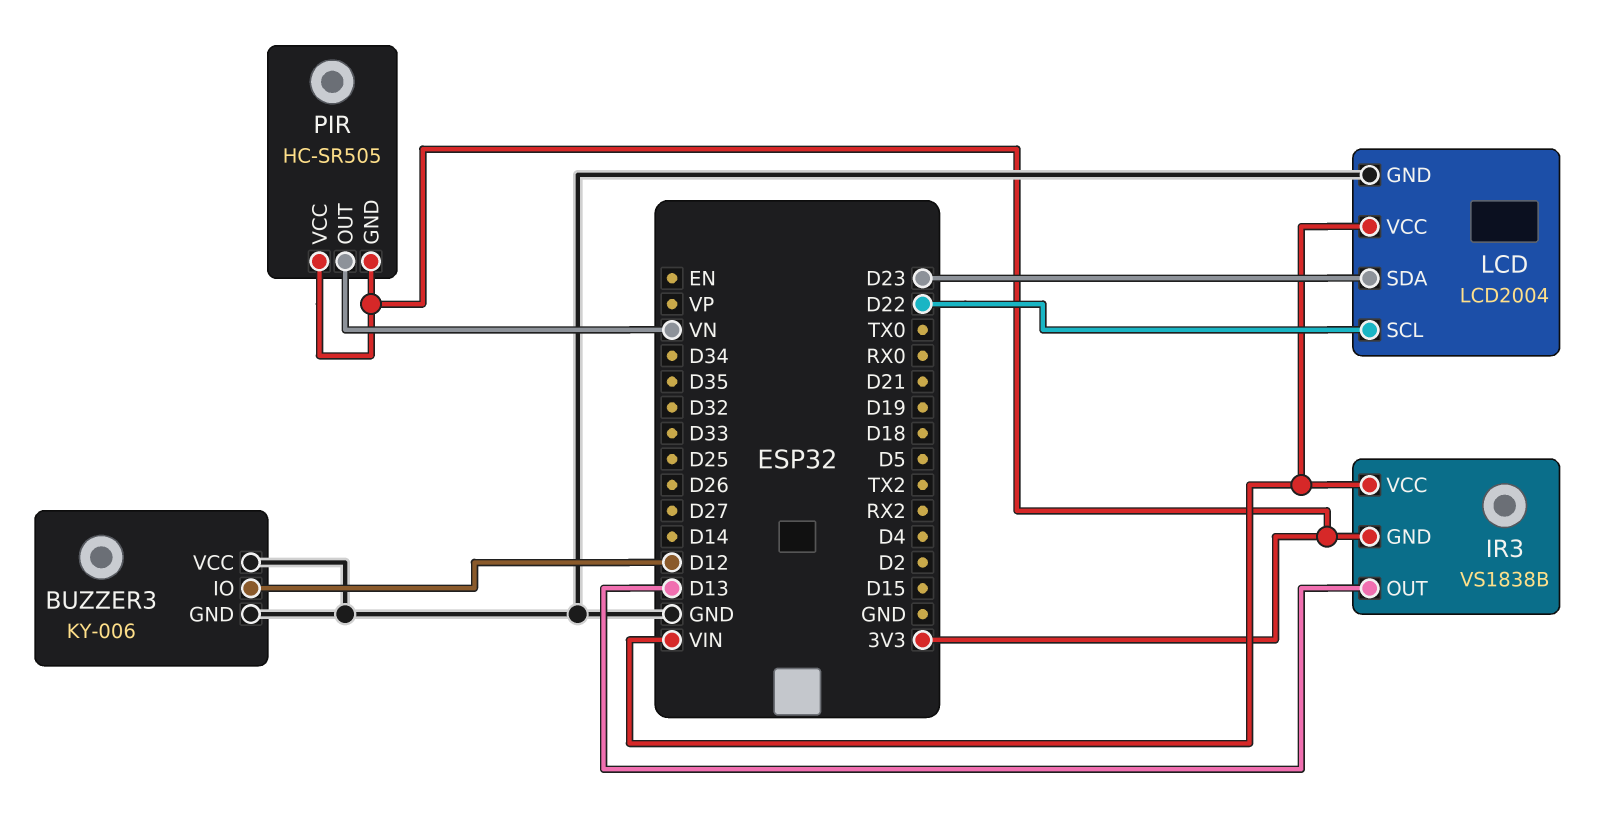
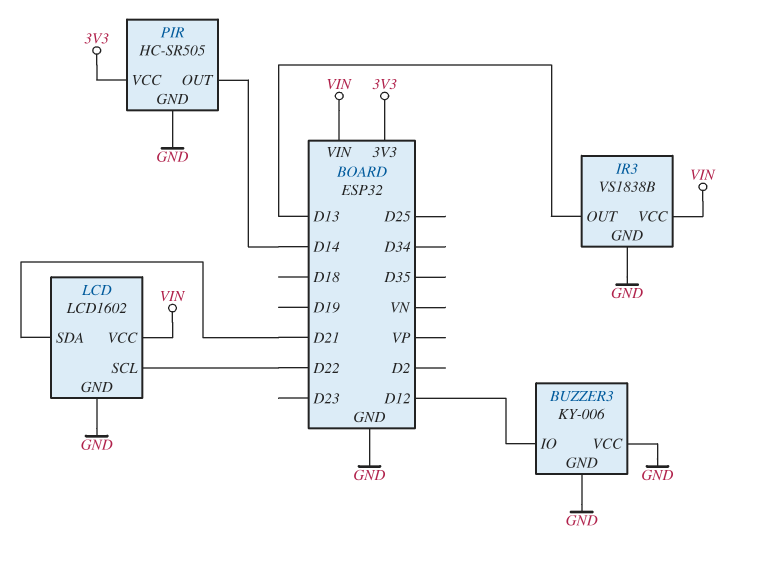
IR3 pin GND: 3V3 -> GND
LCD: LCD2004 -> LCD1602
LCD pin SDA: D23 -> D21
PIR pin GND: 3V3 -> GND
PIR pin OUT: VN -> D14

